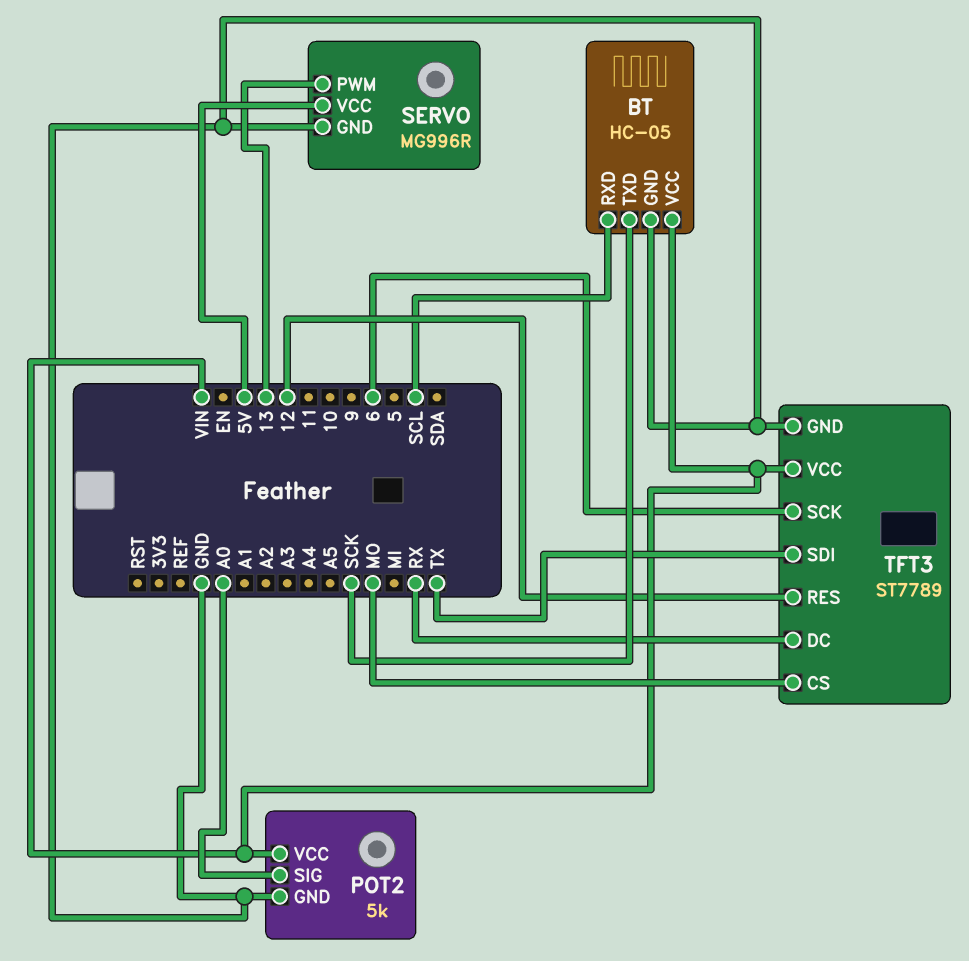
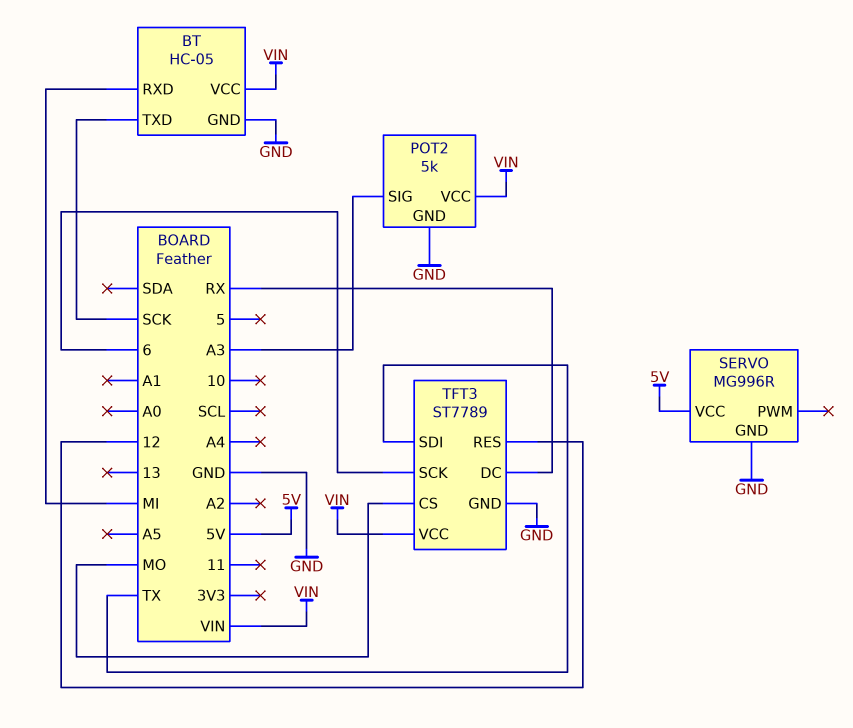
BT pin RXD: SCL -> MI
POT2 pin SIG: A0 -> A3
SERVO pin PWM: 13 -> none

